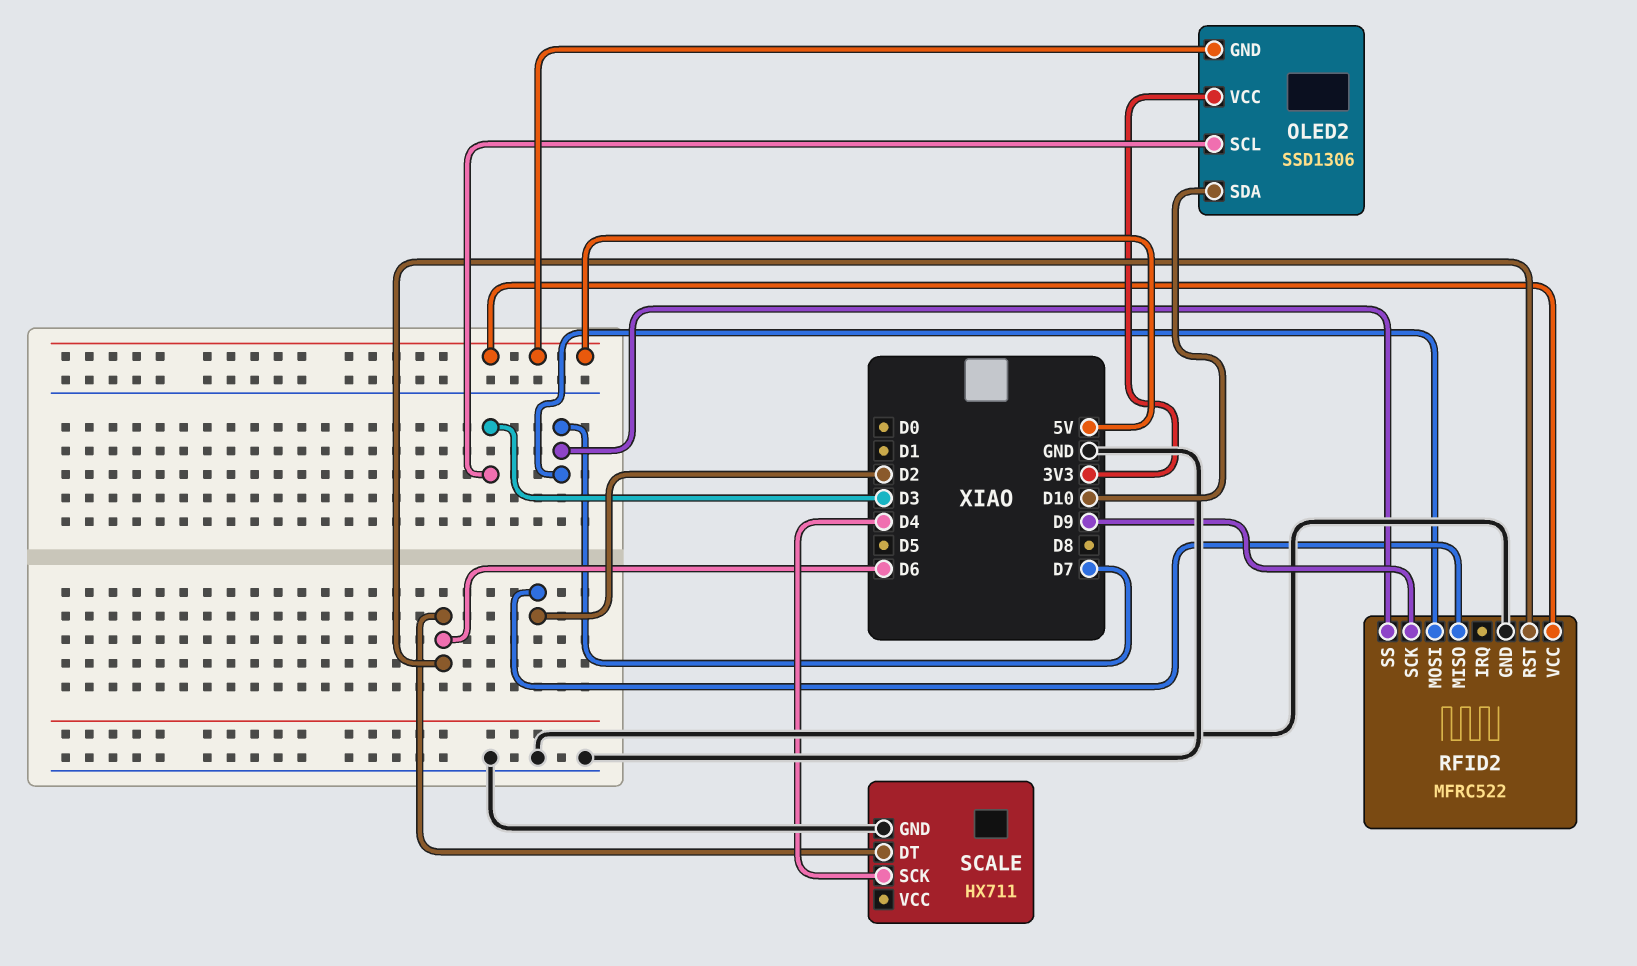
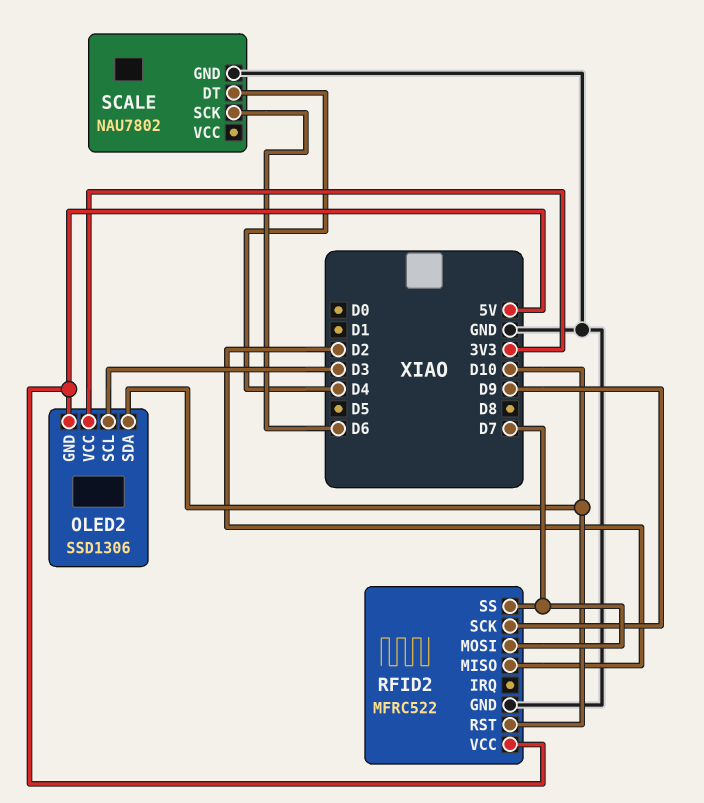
RFID2 pin RST: D6 -> D10
SCALE: HX711 -> NAU7802
SCALE pin DT: D6 -> D4
SCALE pin SCK: D4 -> D6

